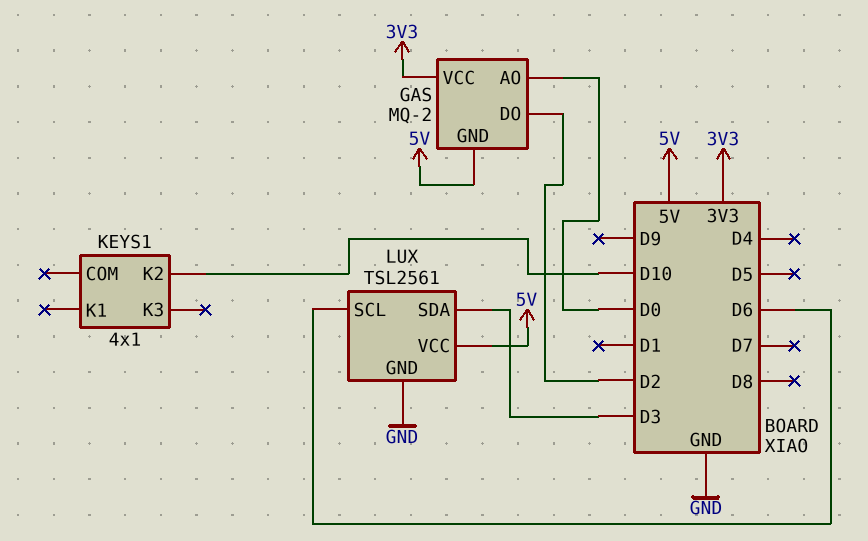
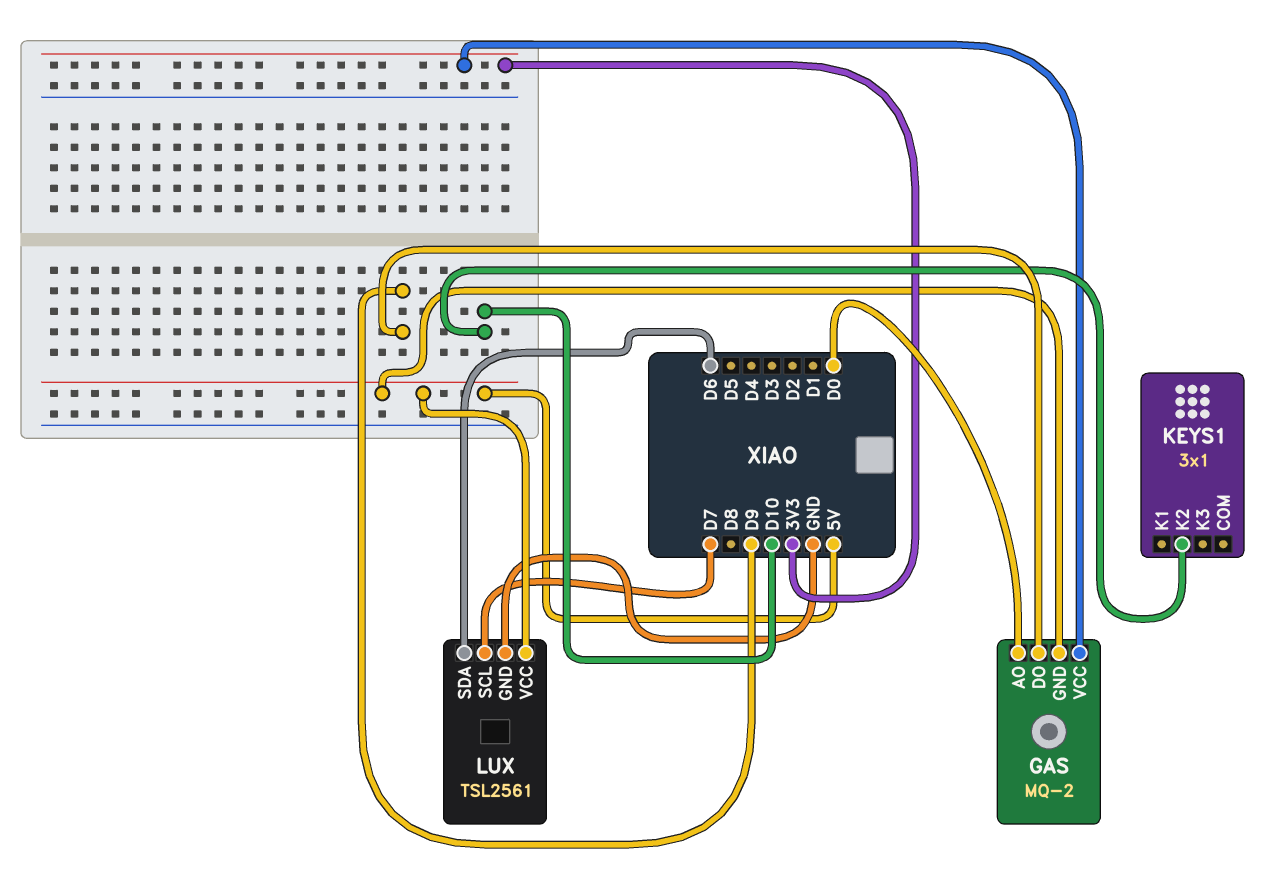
GAS pin DO: D2 -> D9
KEYS1: 4x1 -> 3x1
LUX pin SCL: D6 -> D7
LUX pin SDA: D3 -> D6

